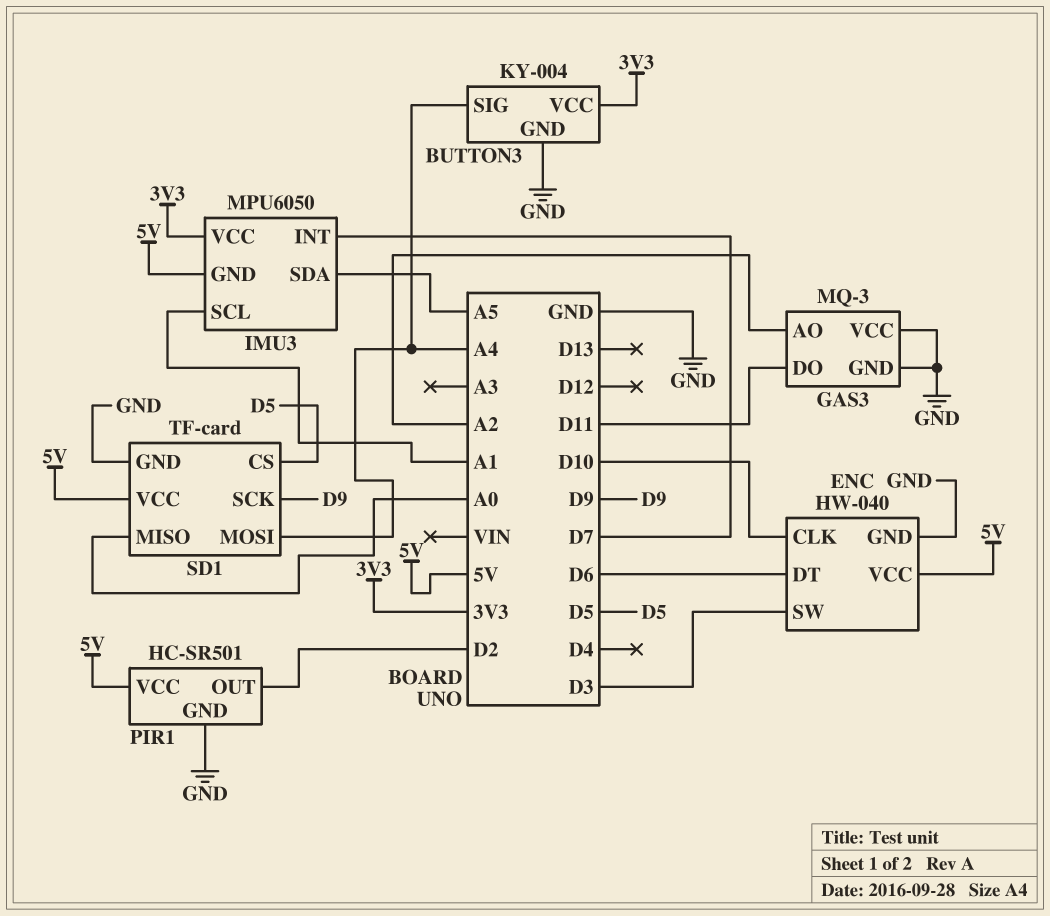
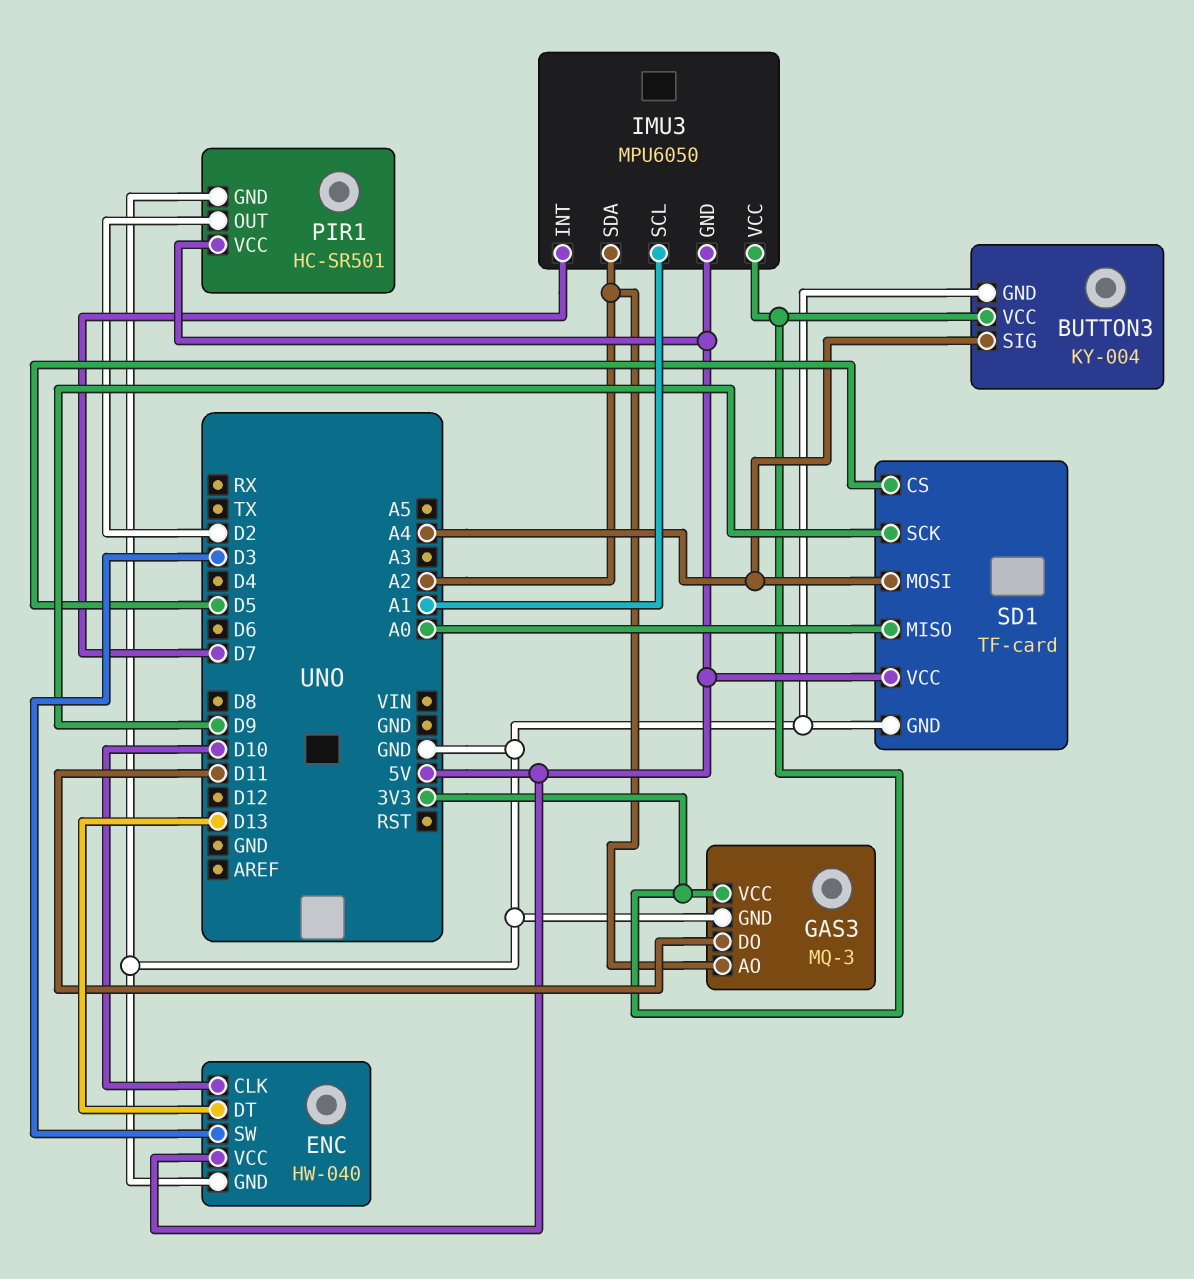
ENC pin DT: D6 -> D13
GAS3 pin VCC: GND -> 3V3
IMU3 pin SDA: A5 -> A2

